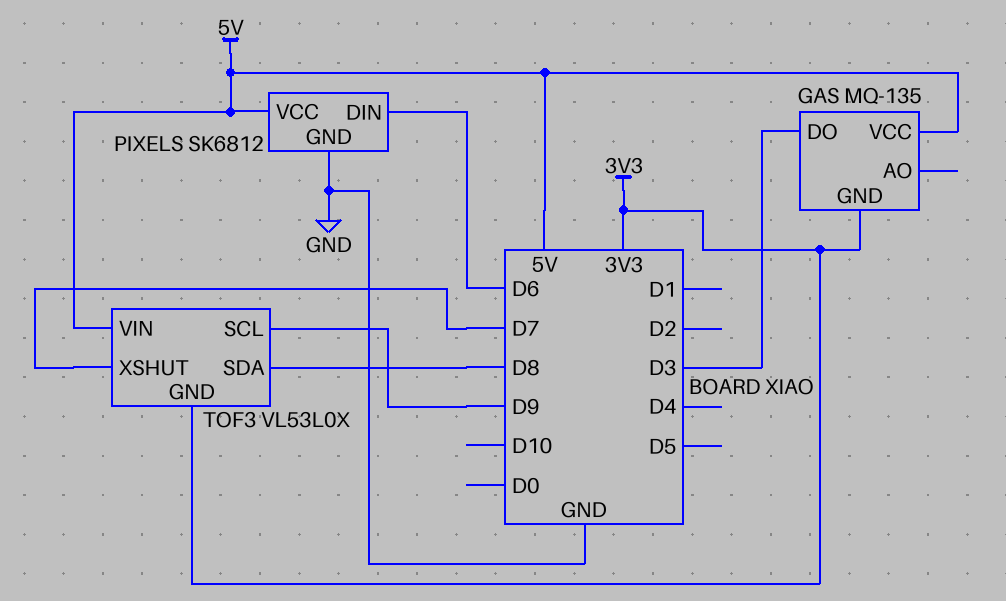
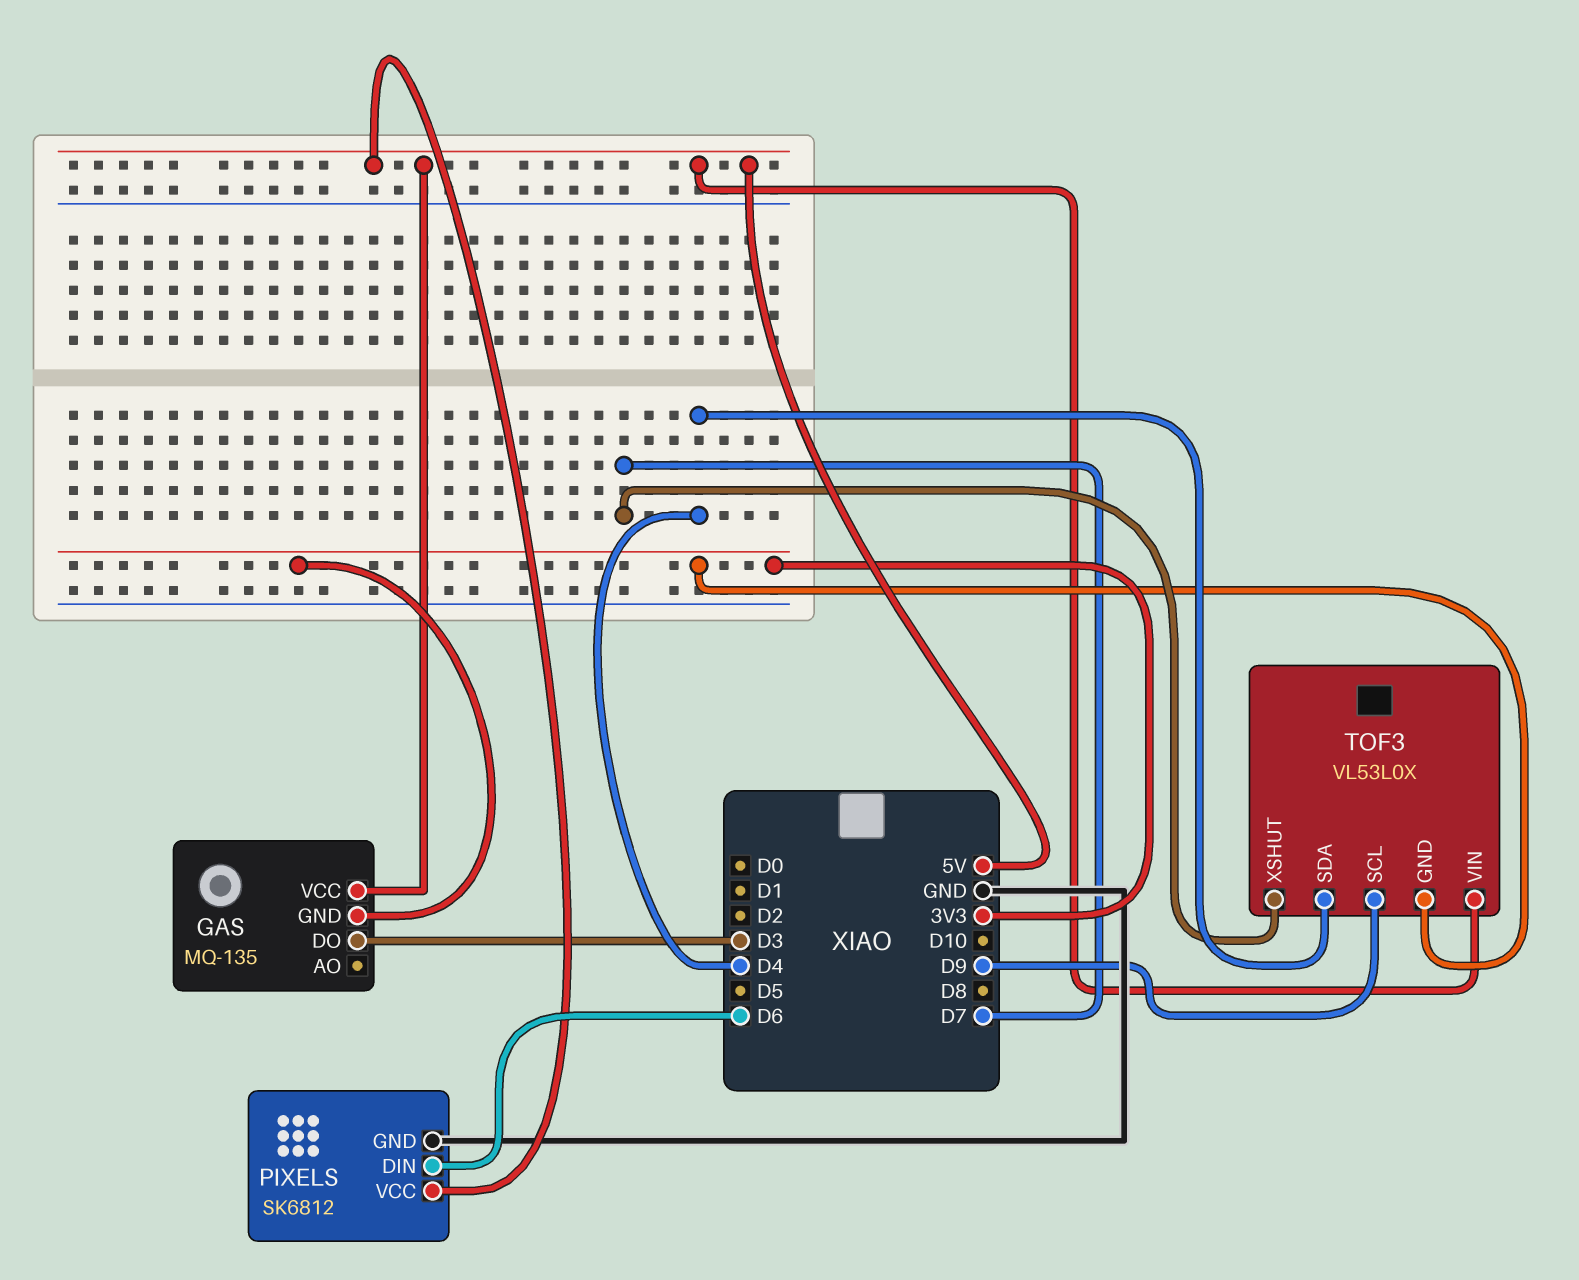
TOF3 pin SDA: D8 -> D4

